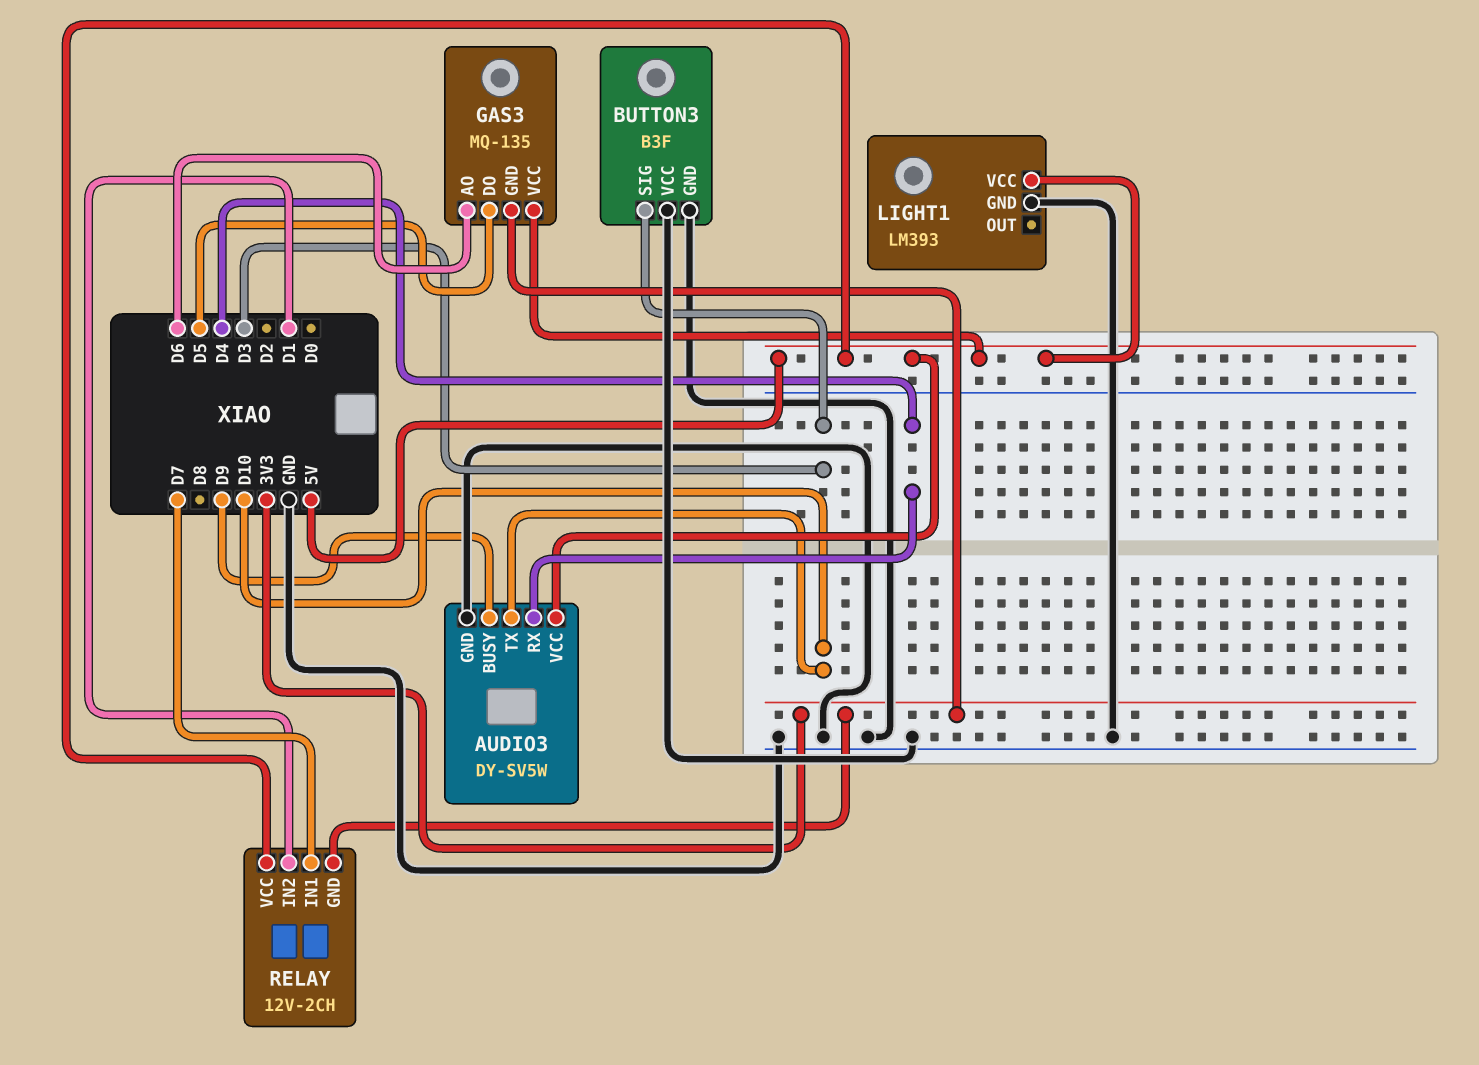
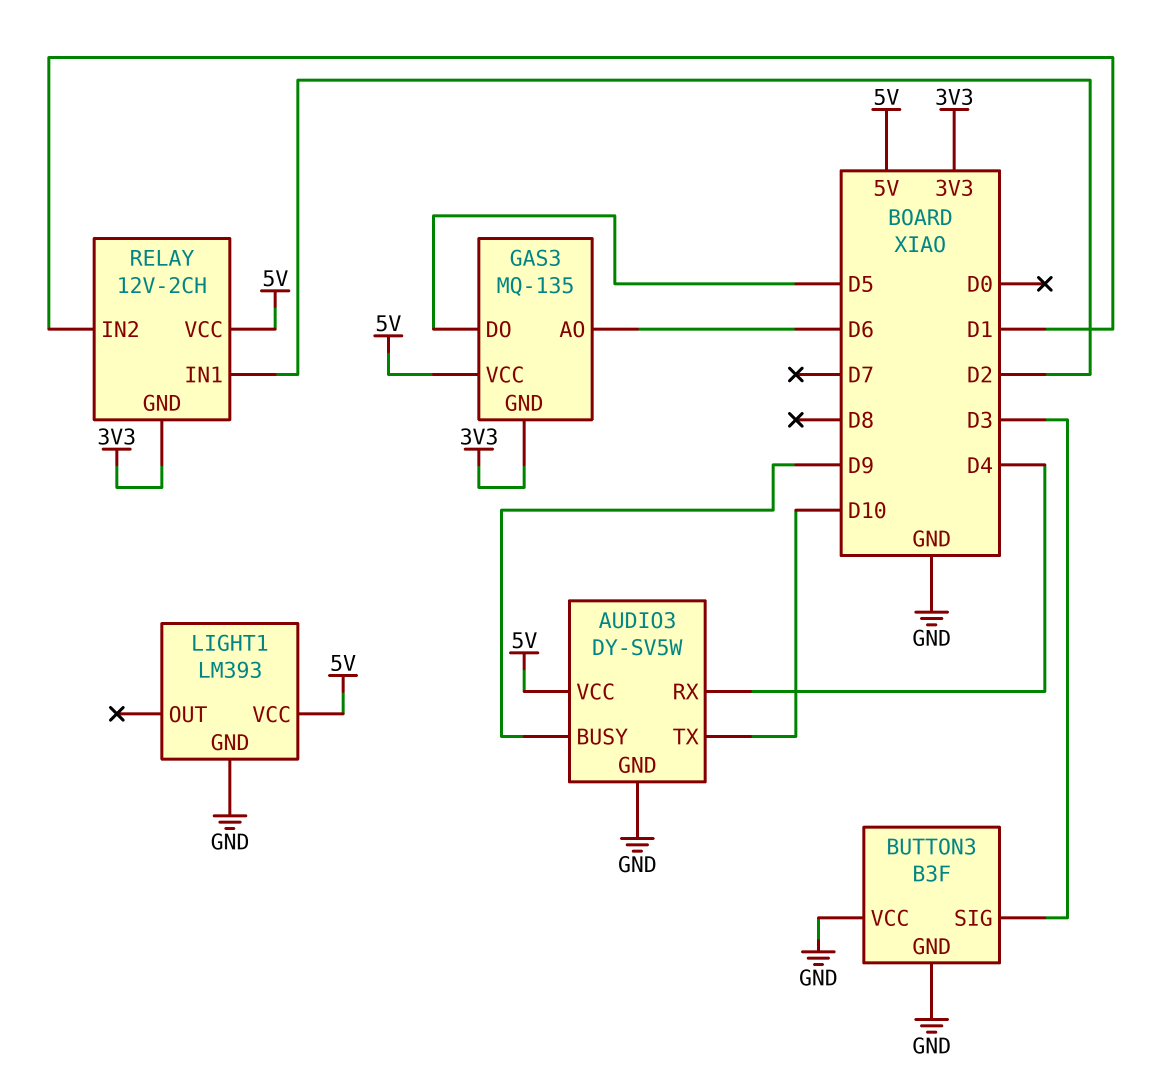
RELAY pin IN1: D7 -> D2

